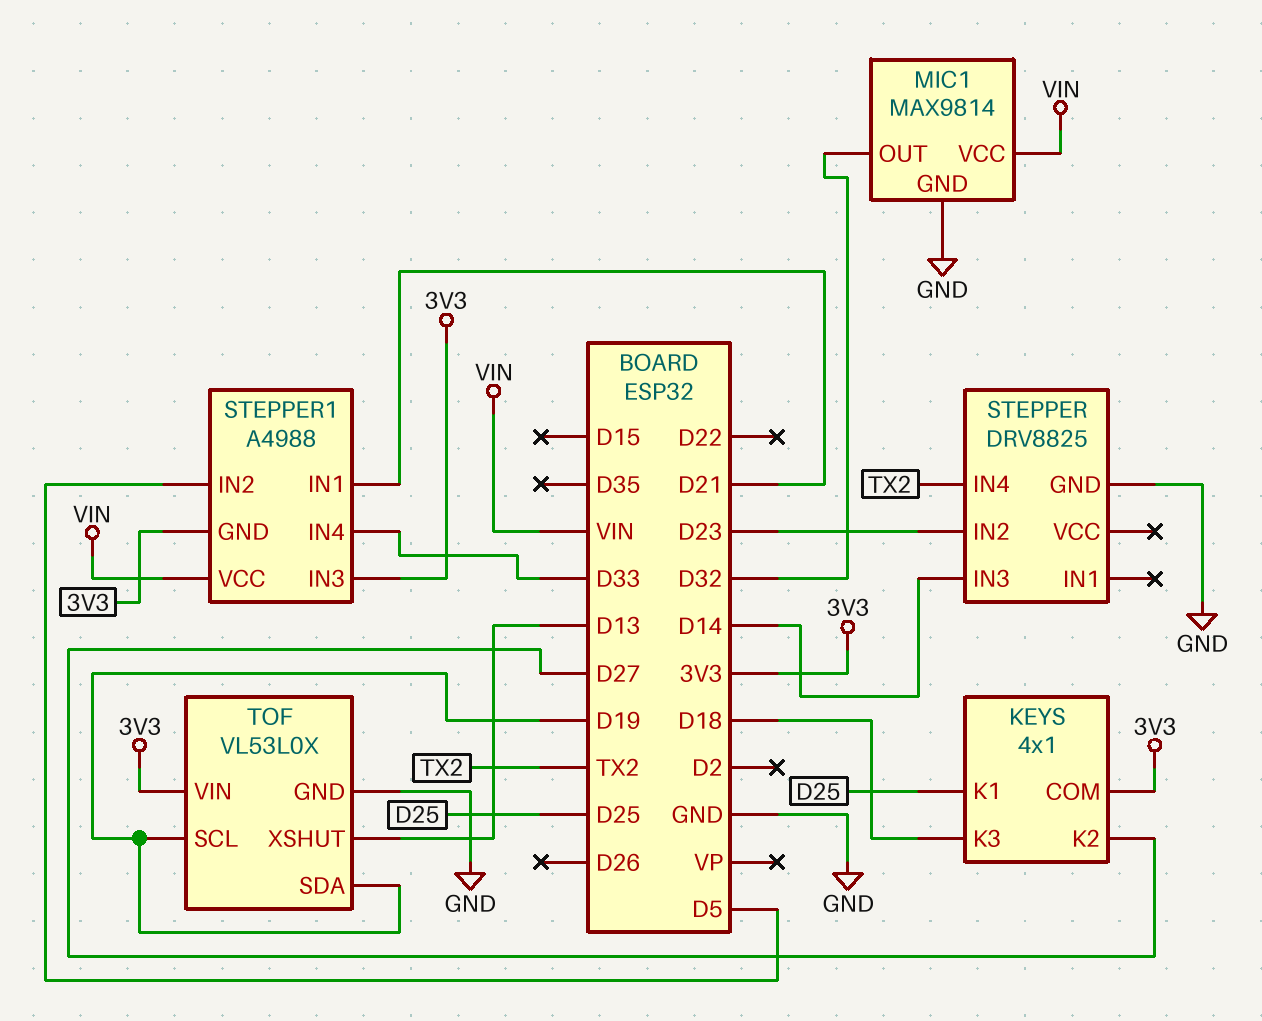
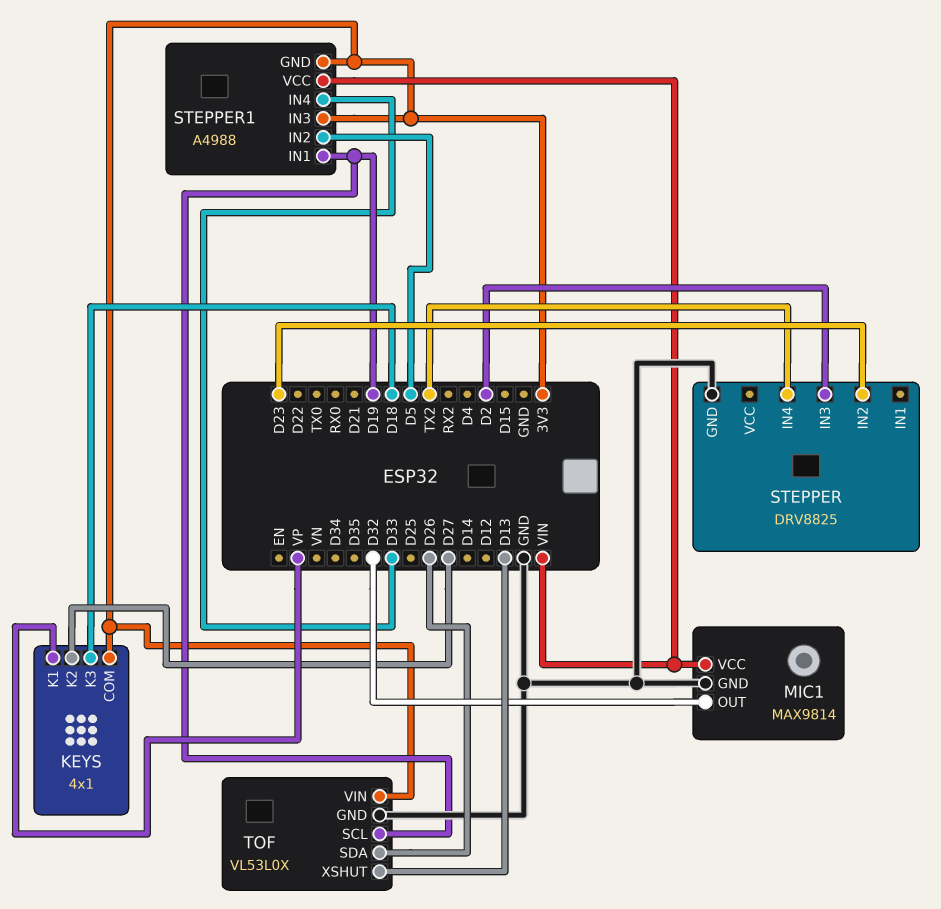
KEYS pin K1: D25 -> VP
STEPPER pin IN3: D14 -> D2
STEPPER1 pin IN1: D21 -> D19
TOF pin SDA: D19 -> D26

